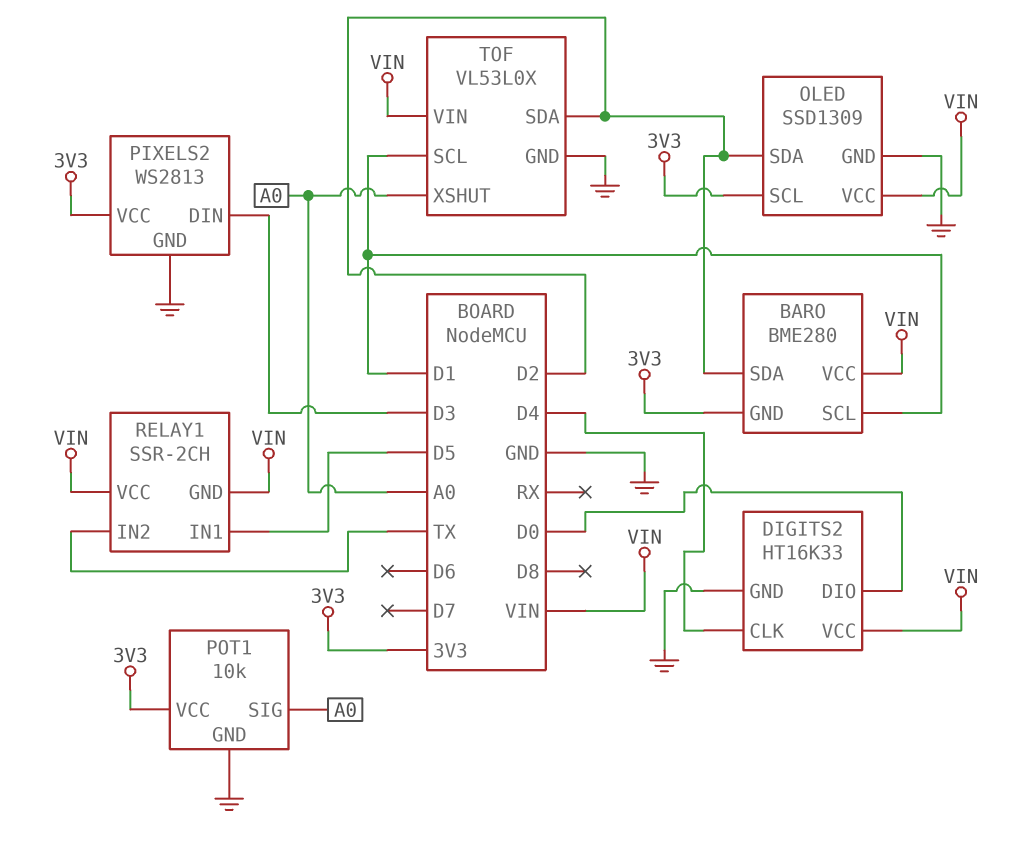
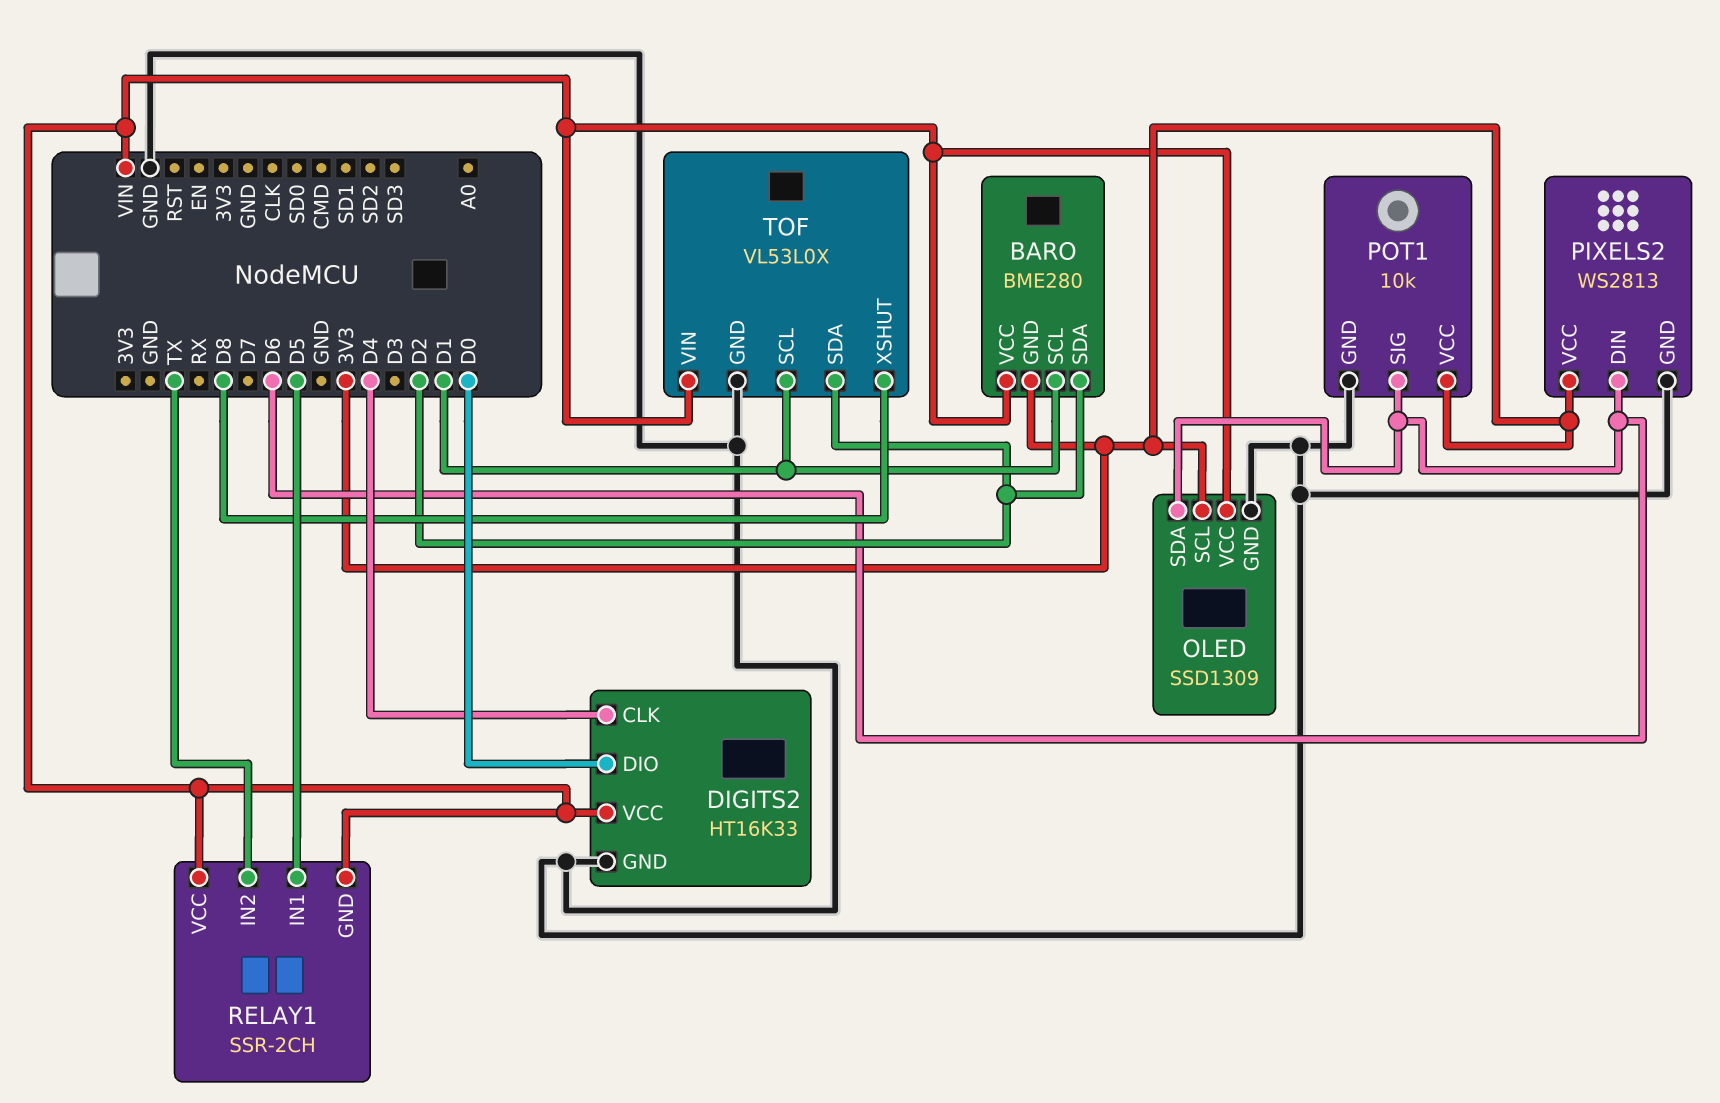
OLED pin SDA: D2 -> D6
PIXELS2 pin DIN: D3 -> D6
POT1 pin SIG: A0 -> D6
TOF pin XSHUT: A0 -> D8

